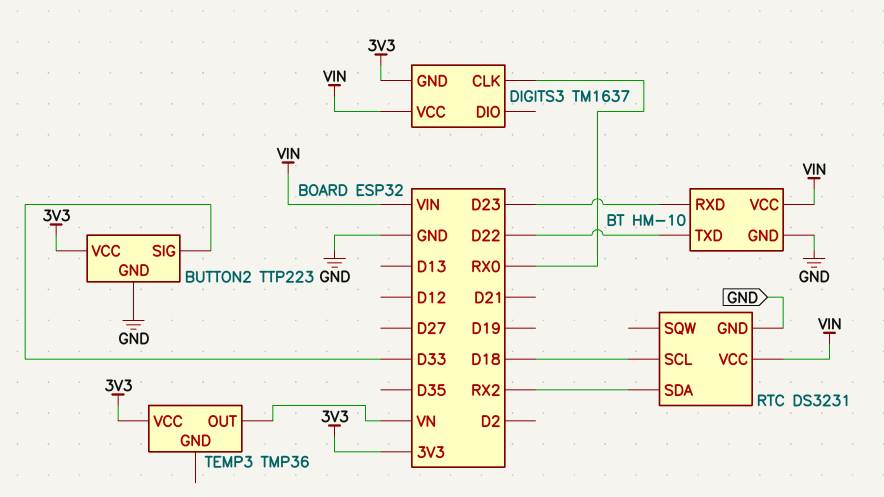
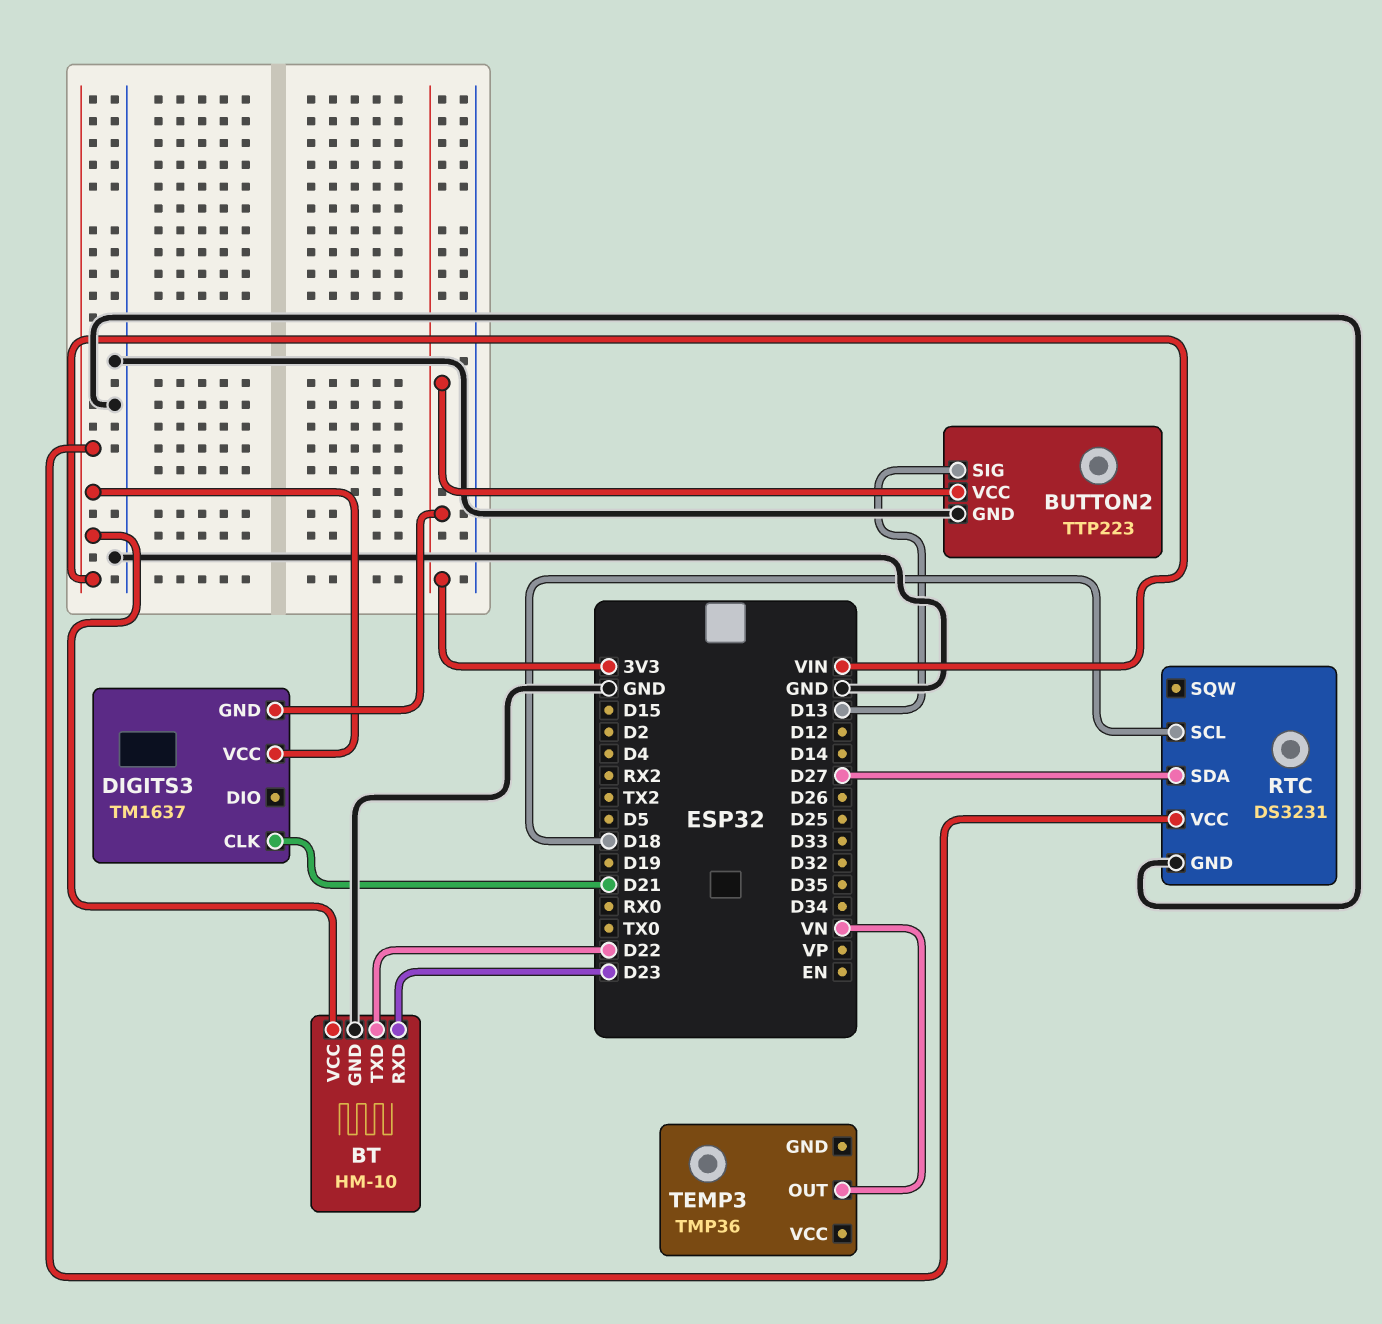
BUTTON2 pin SIG: D33 -> D13
DIGITS3 pin CLK: RX0 -> D21
RTC pin SDA: RX2 -> D27
TEMP3 pin VCC: 3V3 -> none

